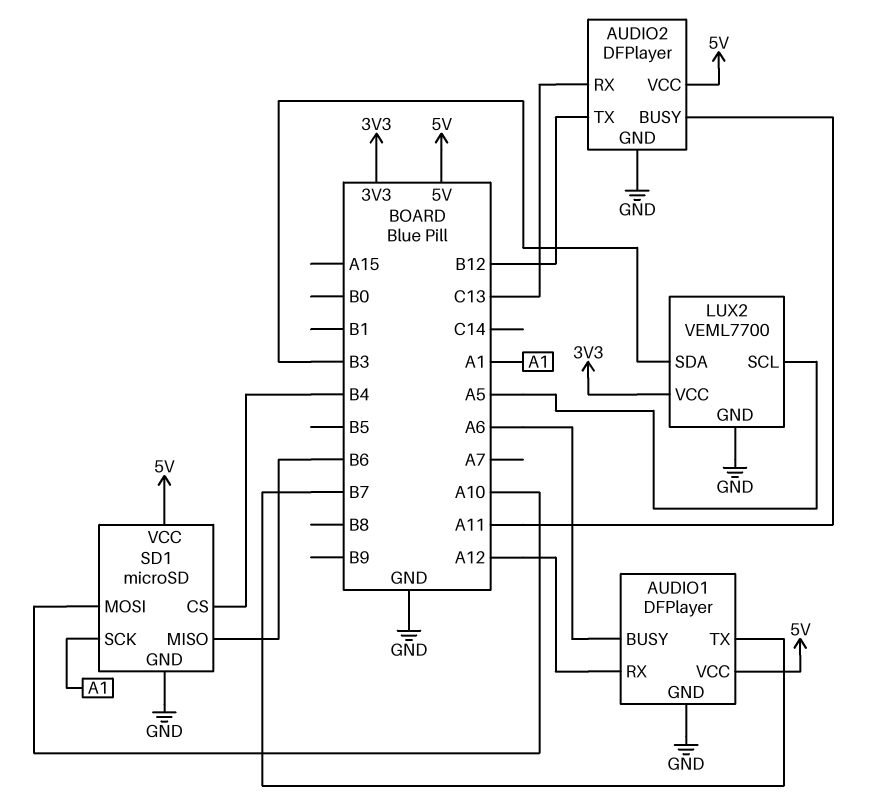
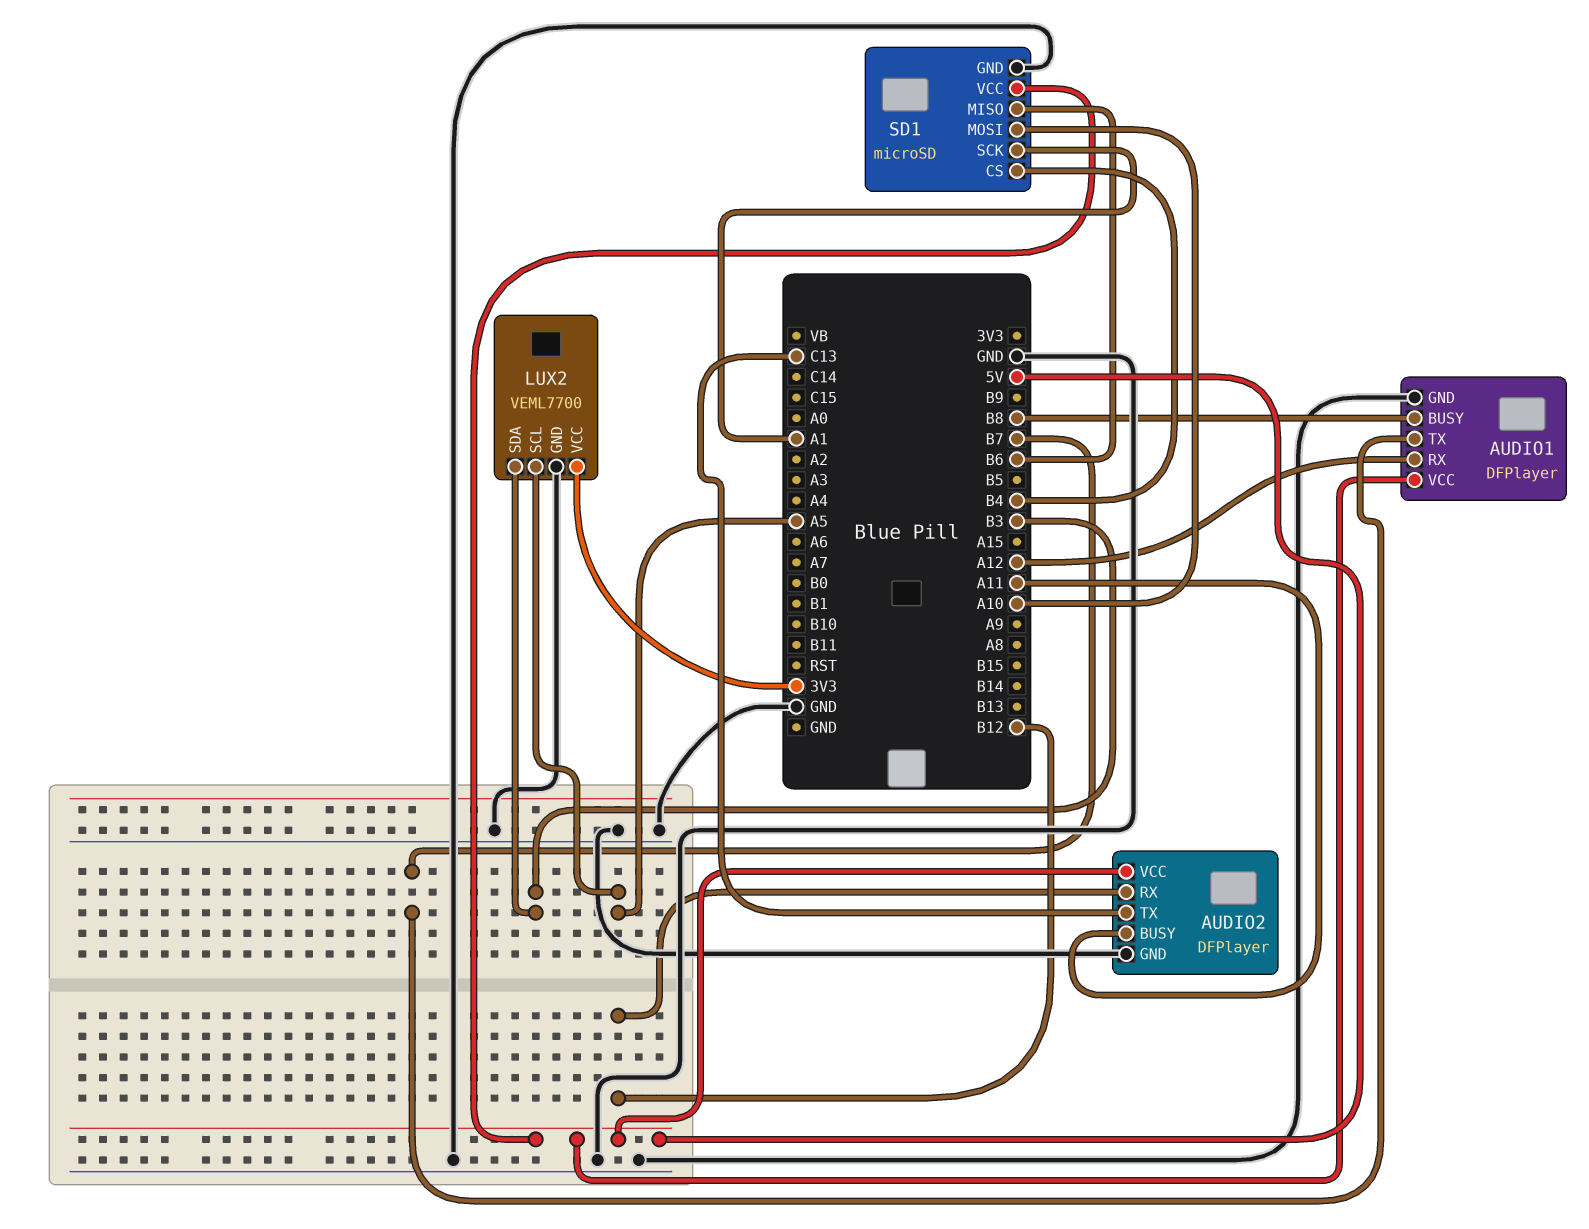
AUDIO1 pin BUSY: A6 -> B8
AUDIO2 pin RX: C13 -> B12
AUDIO2 pin TX: B12 -> C13

